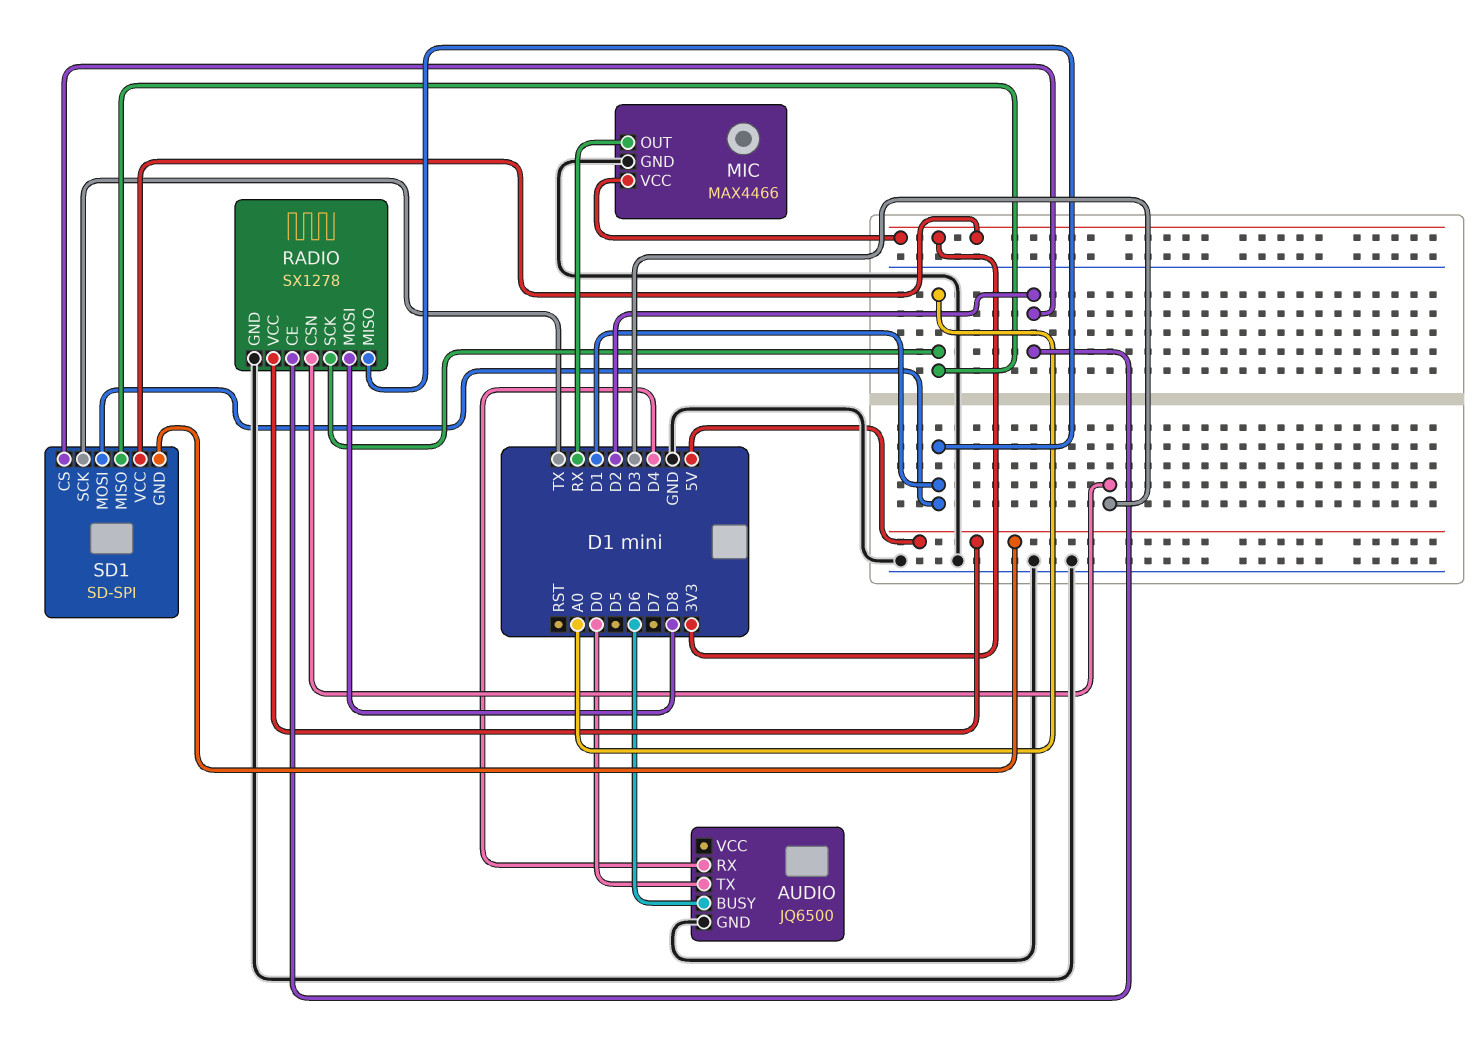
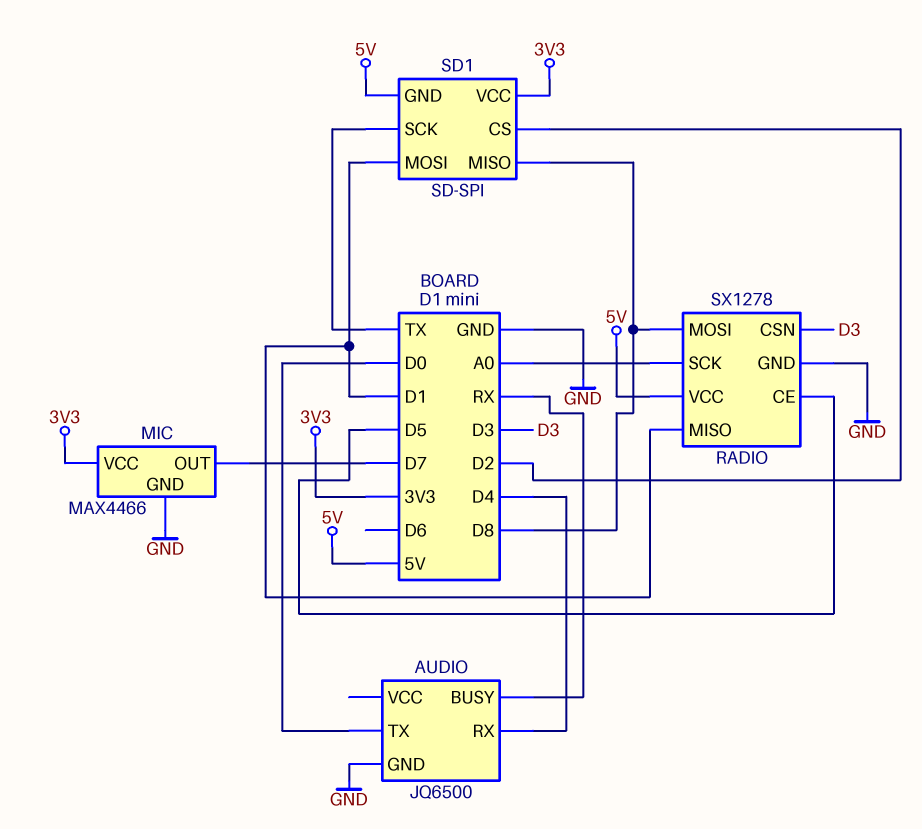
AUDIO pin BUSY: D6 -> RX
MIC pin OUT: RX -> D7
RADIO pin CE: D2 -> D5
SD1 pin MISO: A0 -> D8

